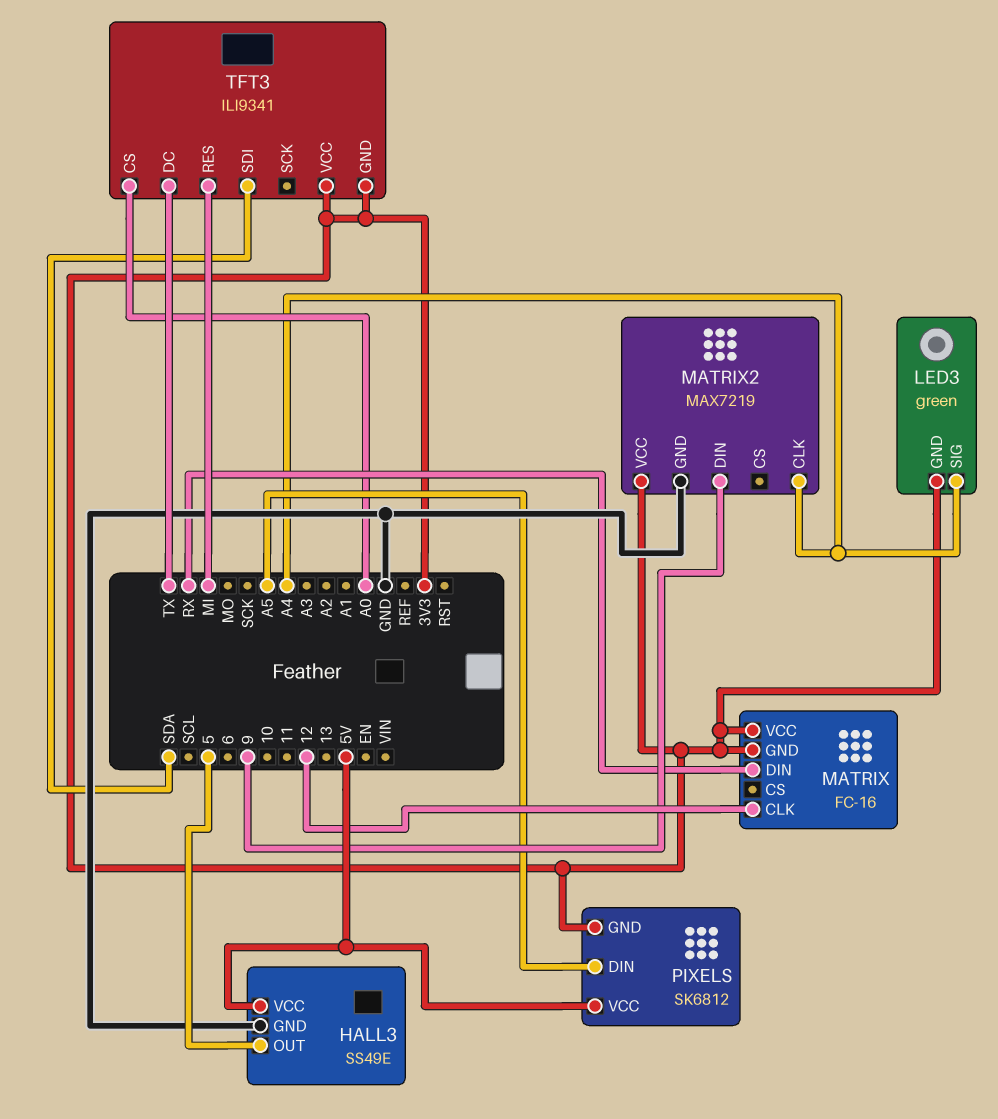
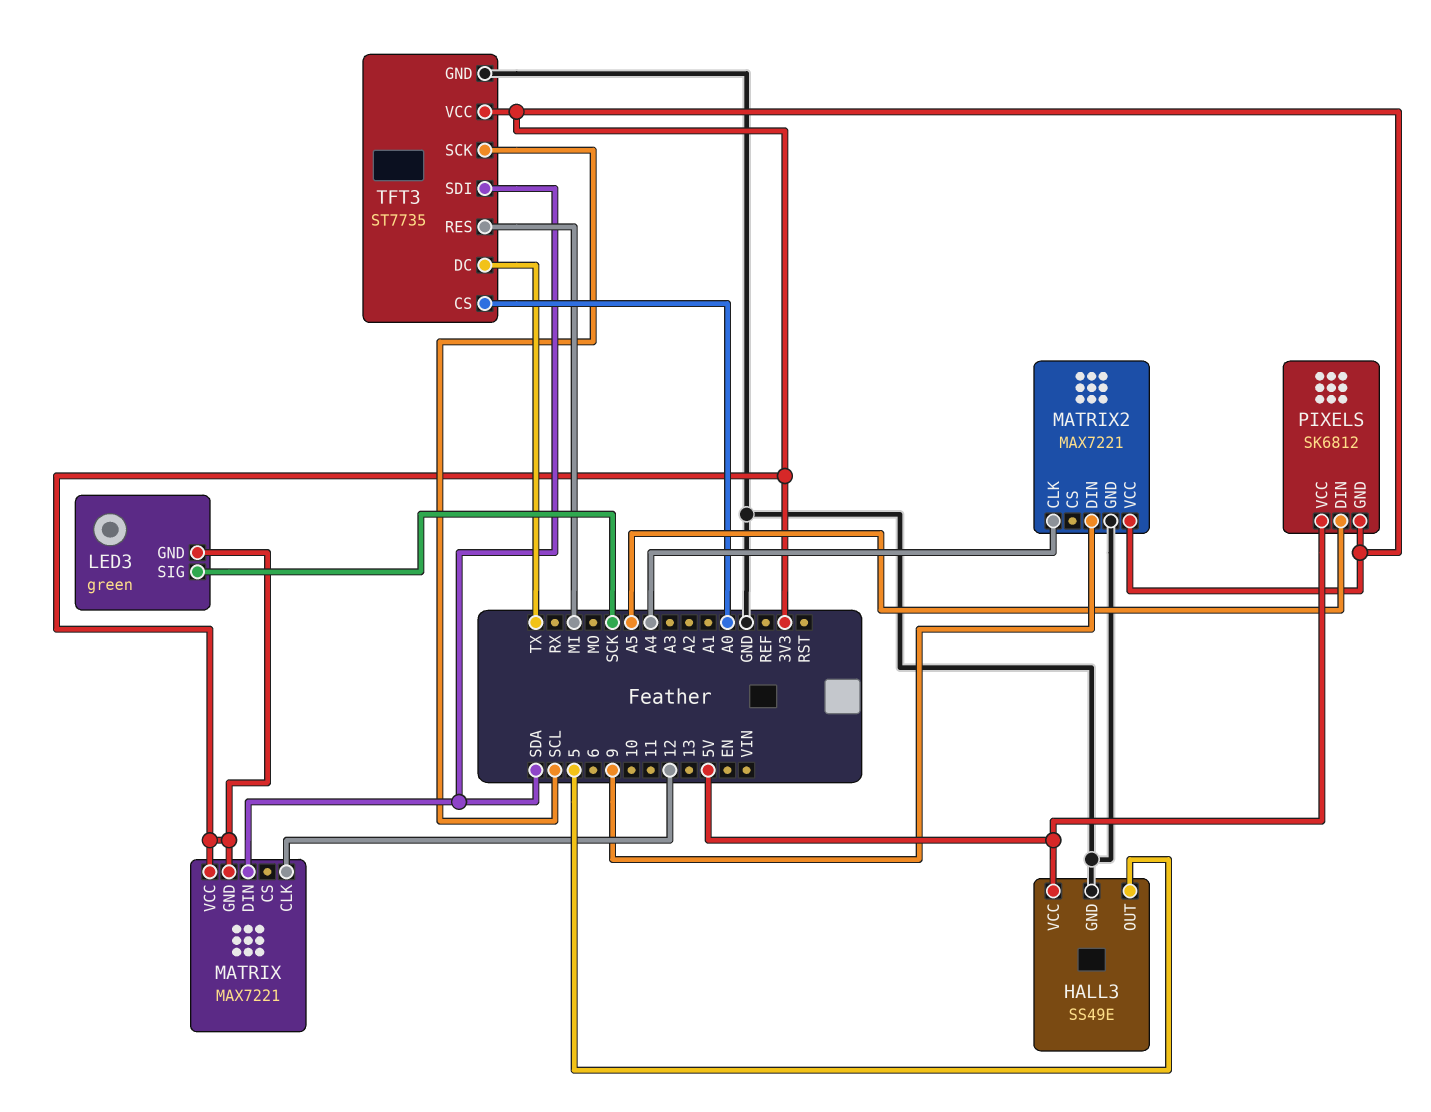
LED3 pin SIG: A4 -> SCK
MATRIX: FC-16 -> MAX7221
MATRIX pin DIN: RX -> SDA
MATRIX2: MAX7219 -> MAX7221
TFT3: ILI9341 -> ST7735
TFT3 pin GND: 3V3 -> GND
TFT3 pin SCK: none -> SCL

